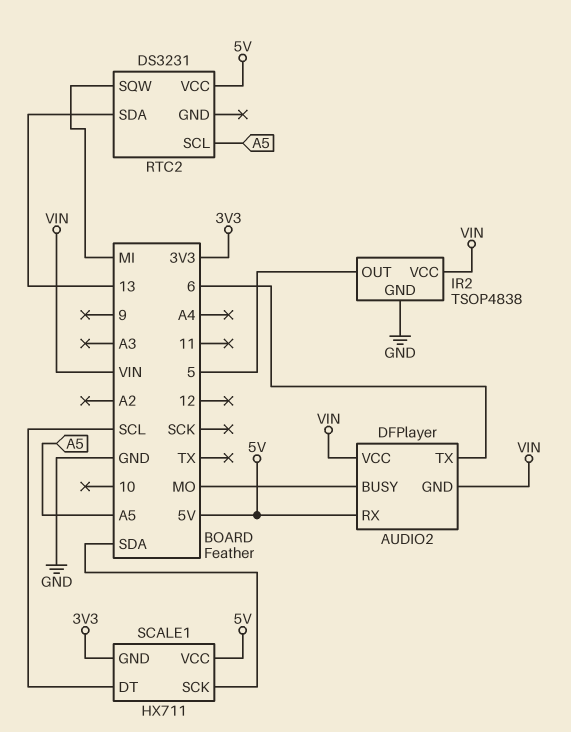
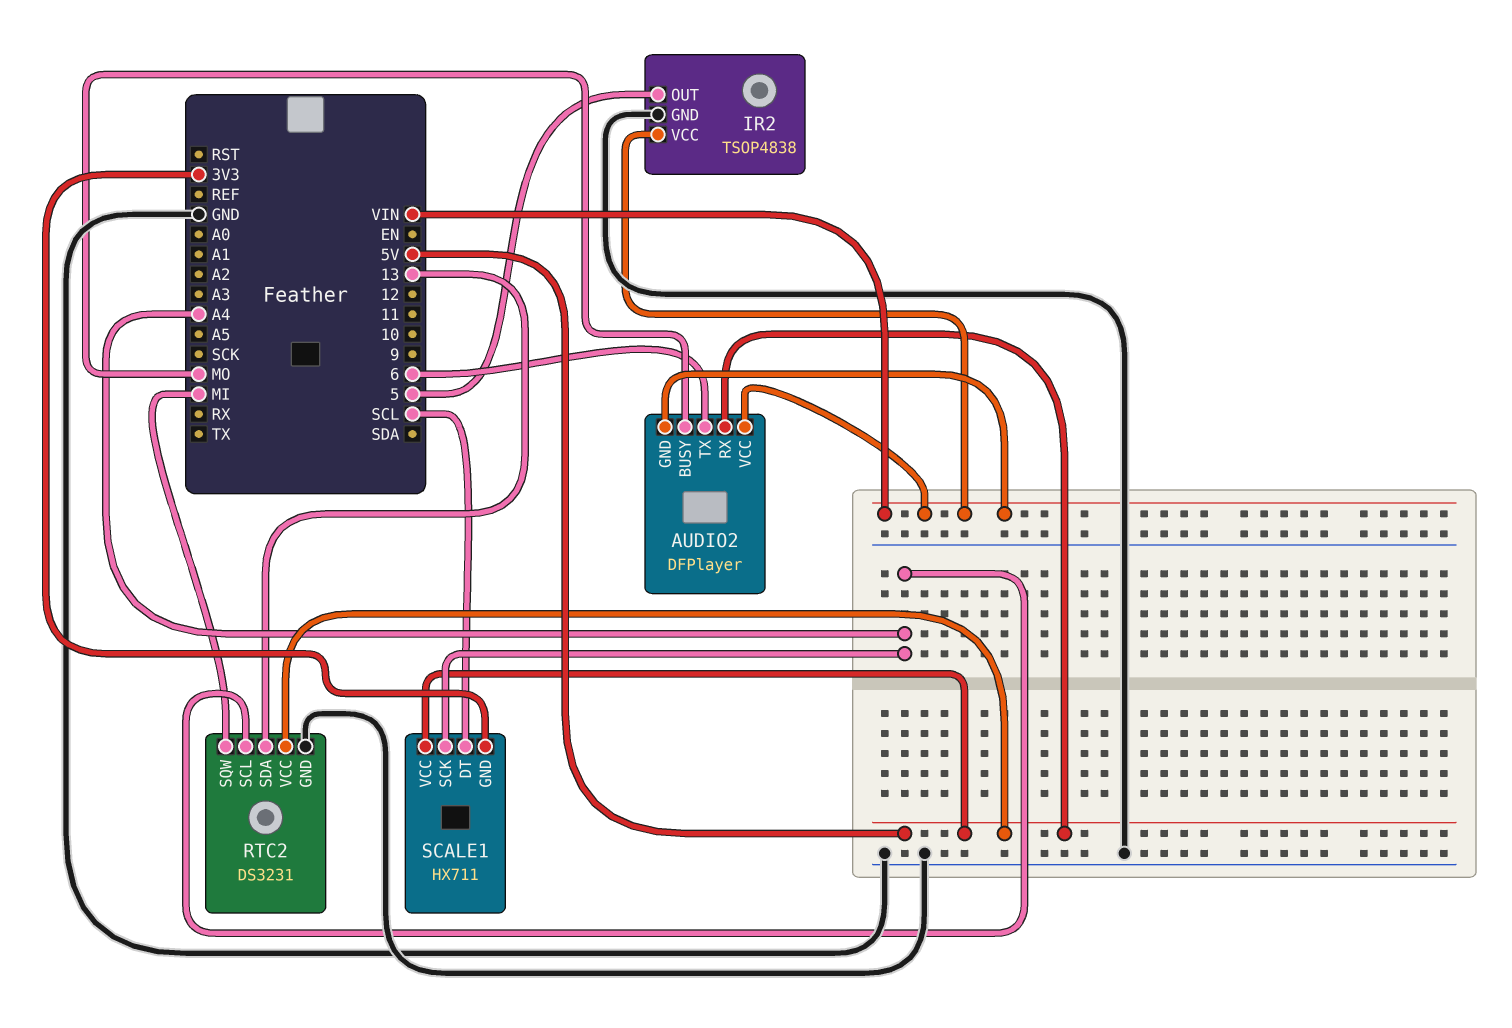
RTC2 pin GND: none -> GND
RTC2 pin SCL: A5 -> A4
SCALE1 pin SCK: SDA -> A4

